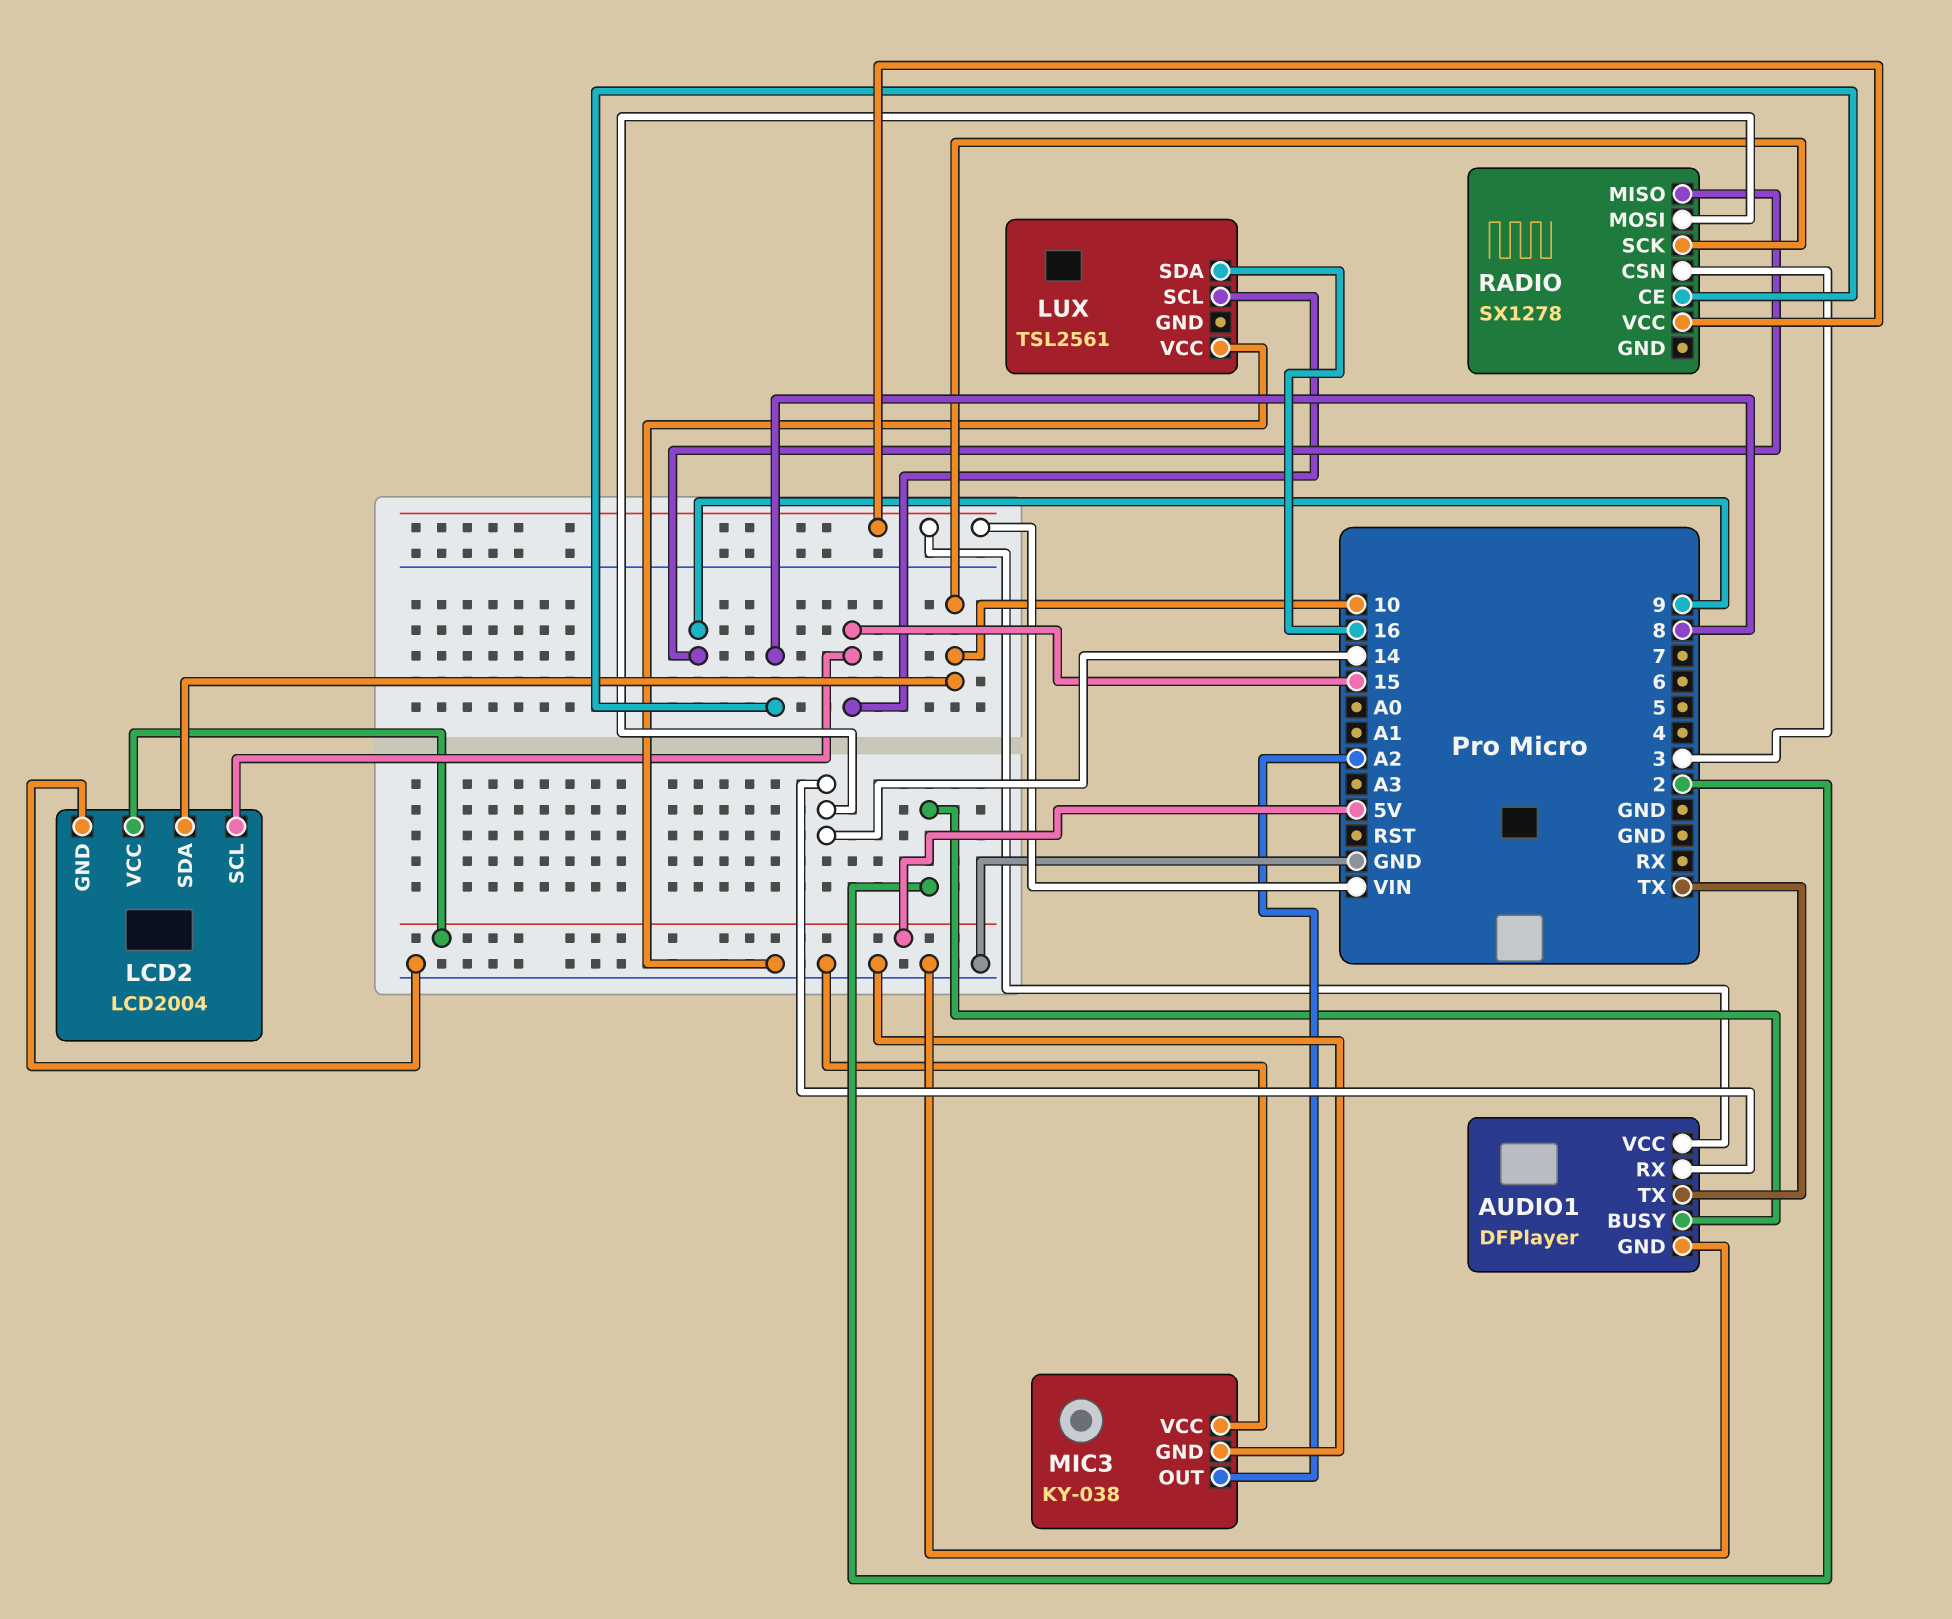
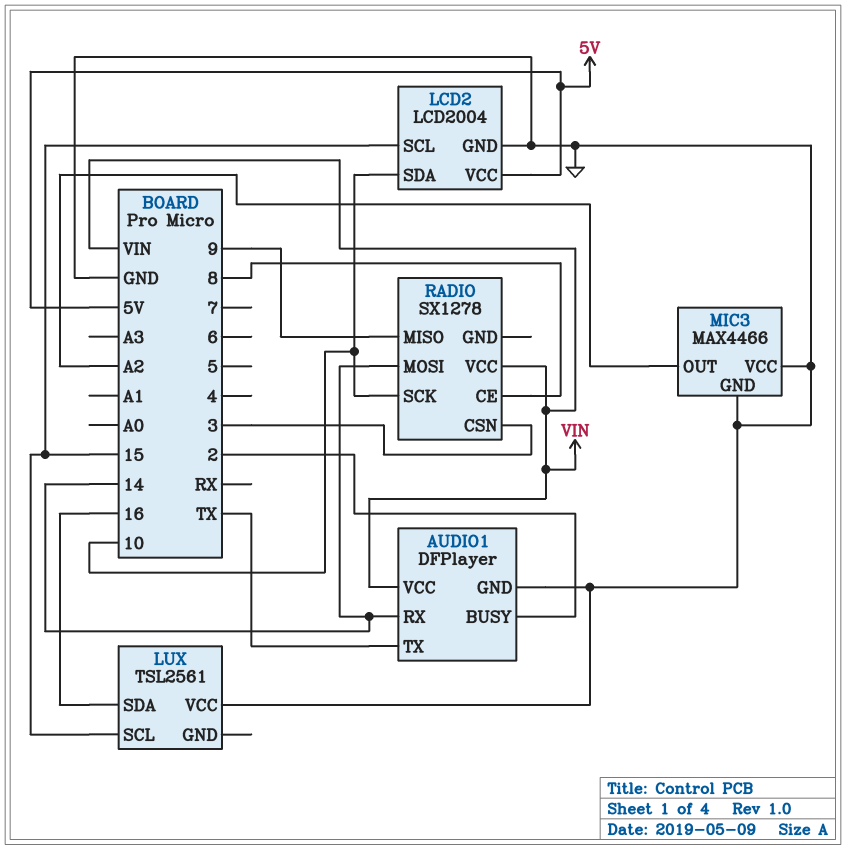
MIC3: KY-038 -> MAX4466

